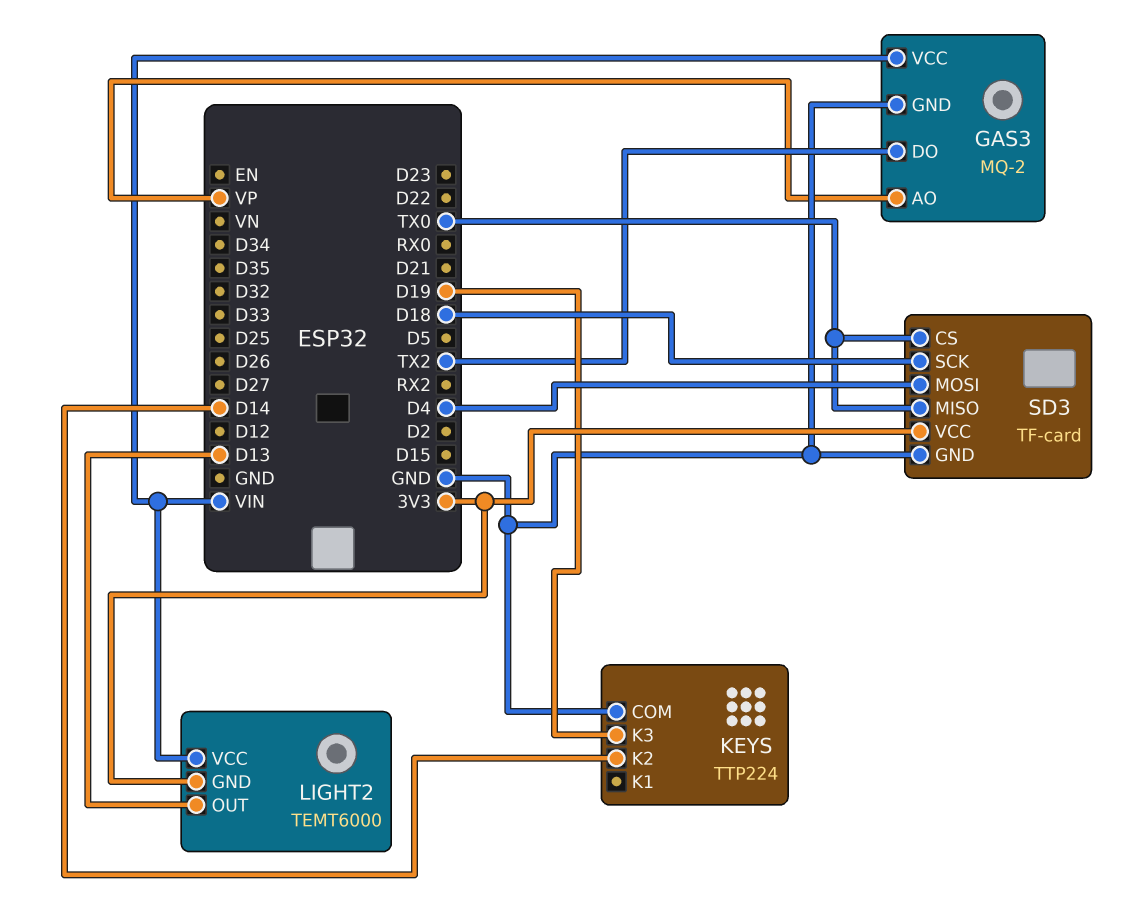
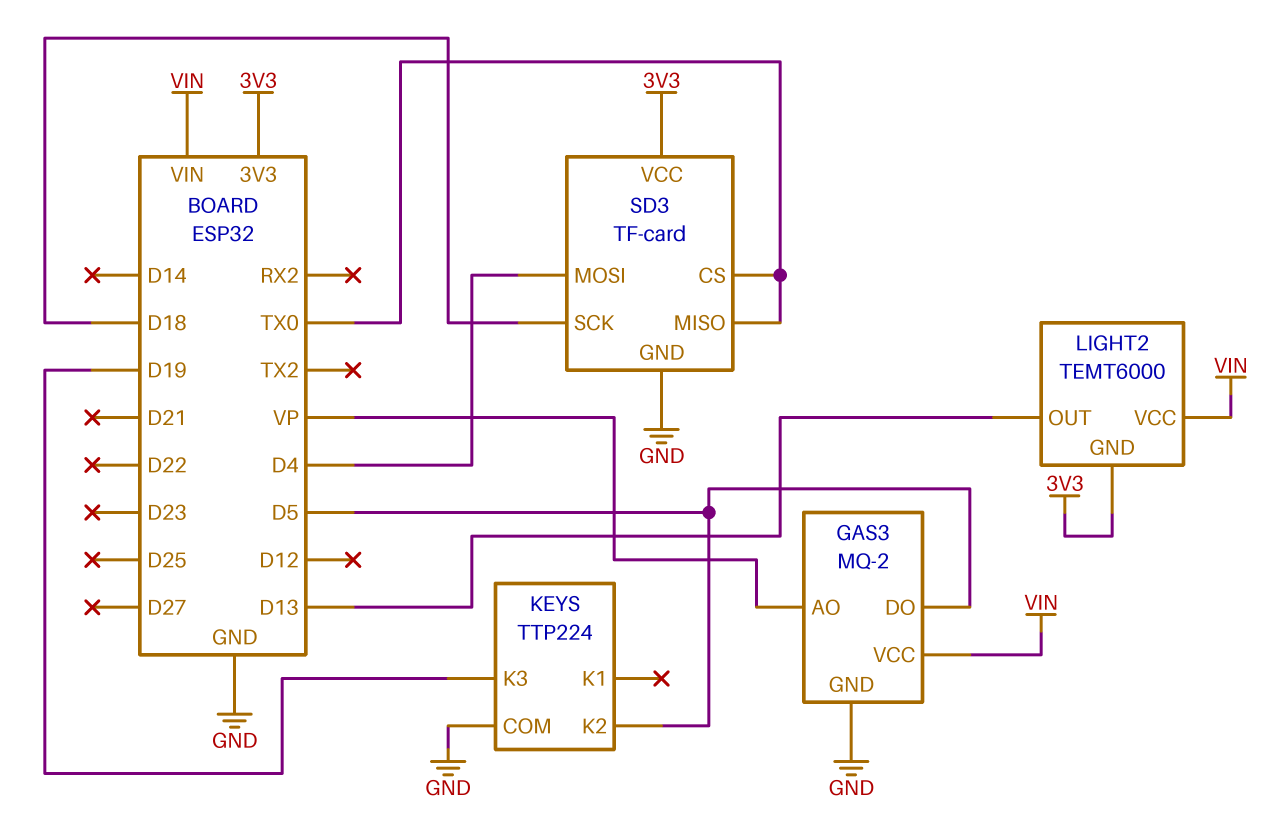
GAS3 pin DO: TX2 -> D5
KEYS pin K2: D14 -> D5

